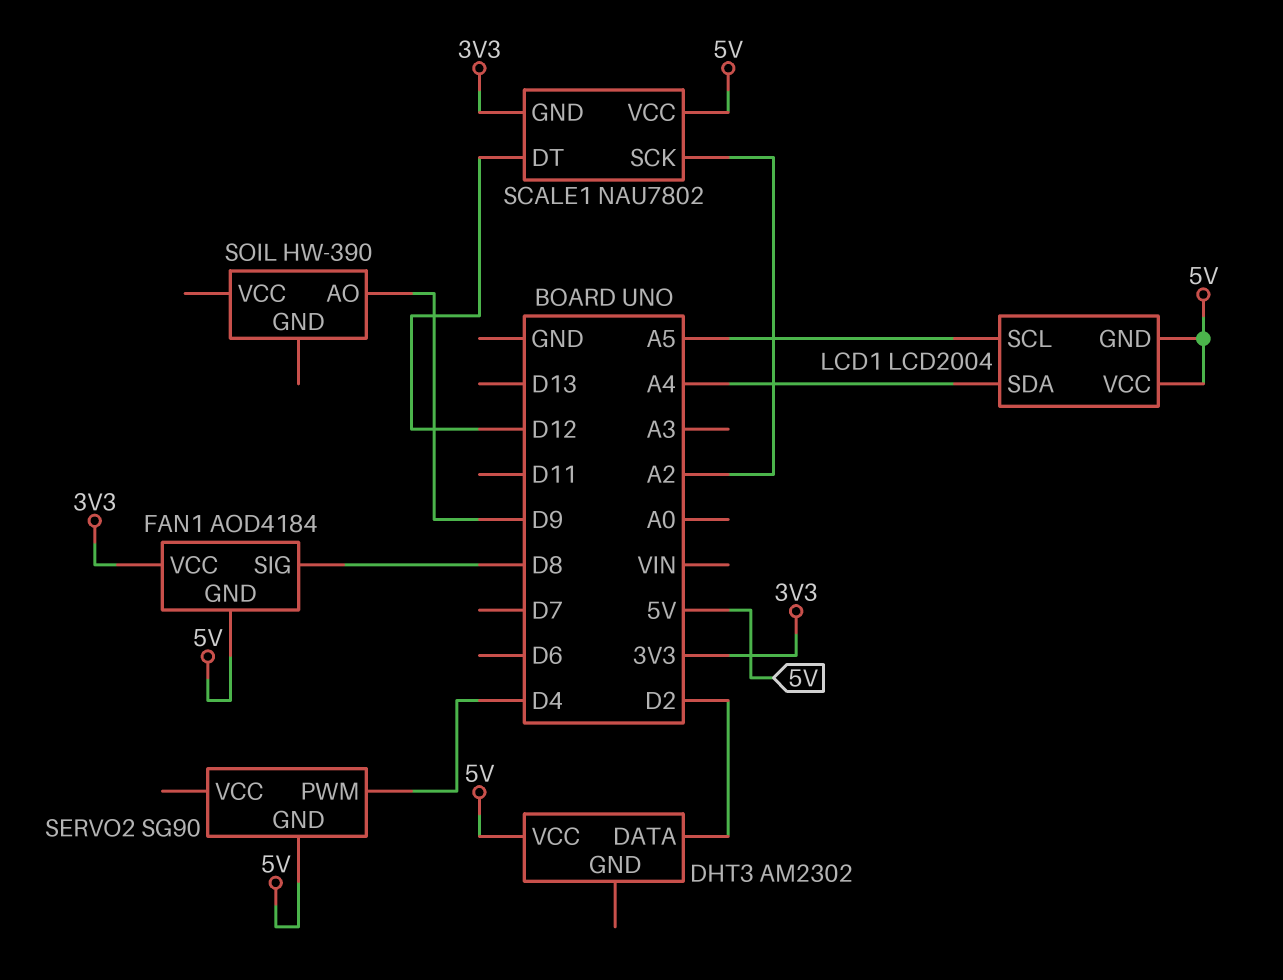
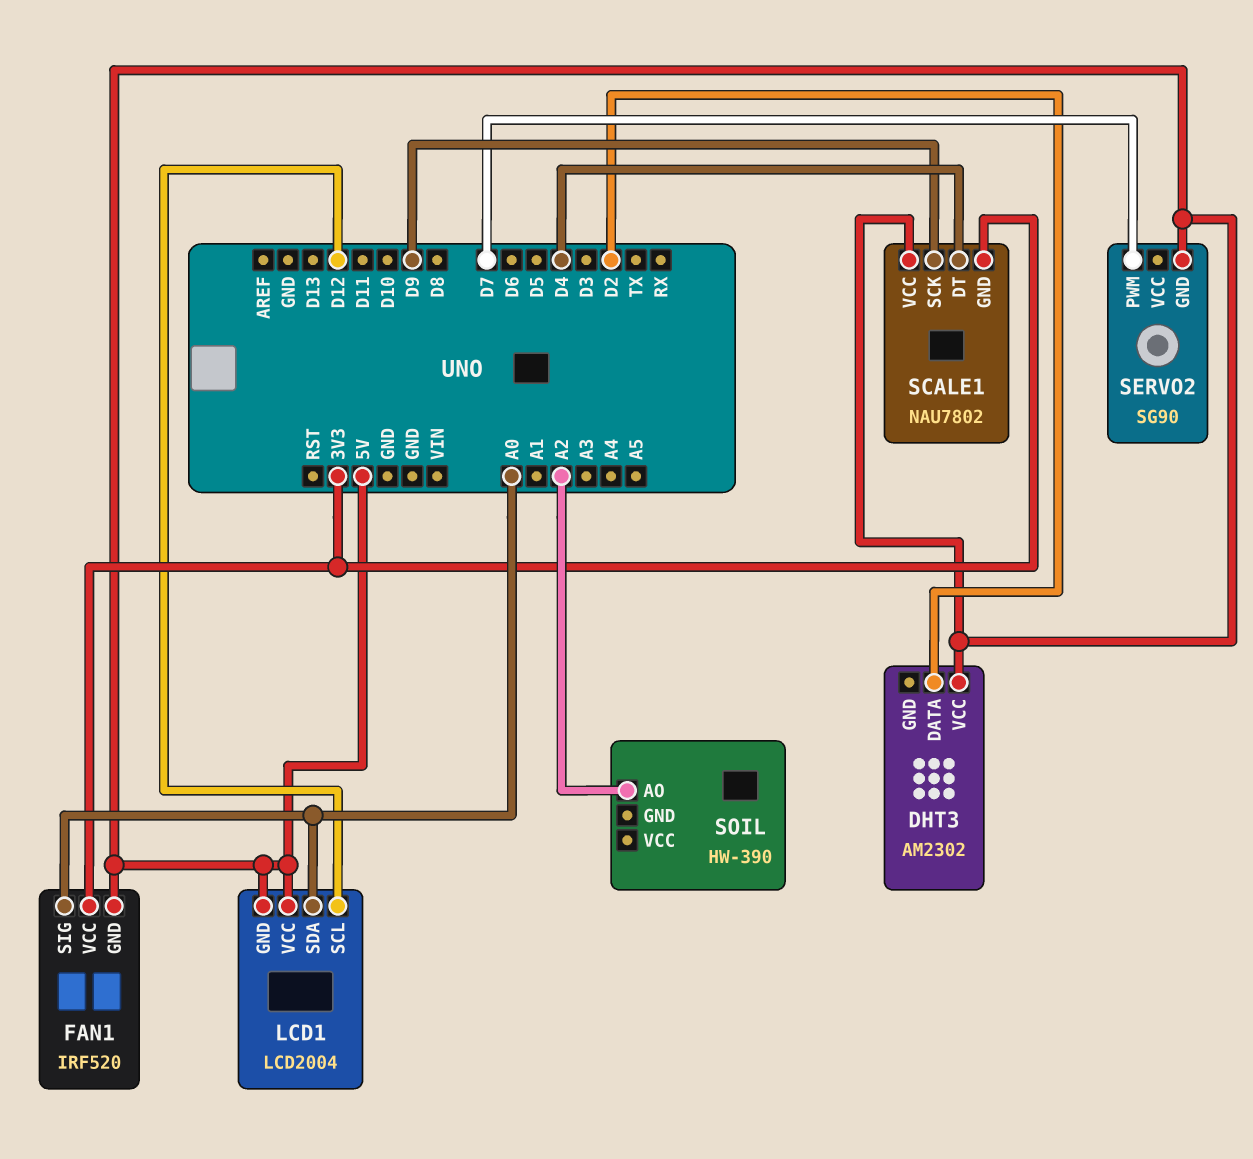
FAN1: AOD4184 -> IRF520
FAN1 pin SIG: D8 -> A0
LCD1 pin SCL: A5 -> D12
LCD1 pin SDA: A4 -> A0
SCALE1 pin DT: D12 -> D4
SCALE1 pin SCK: A2 -> D9
SERVO2 pin PWM: D4 -> D7
SOIL pin AO: D9 -> A2

